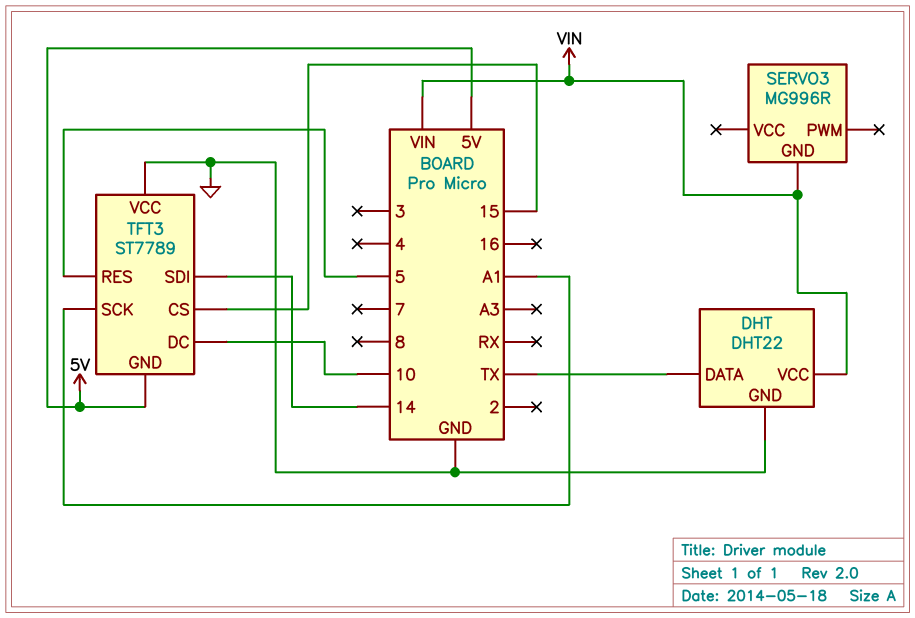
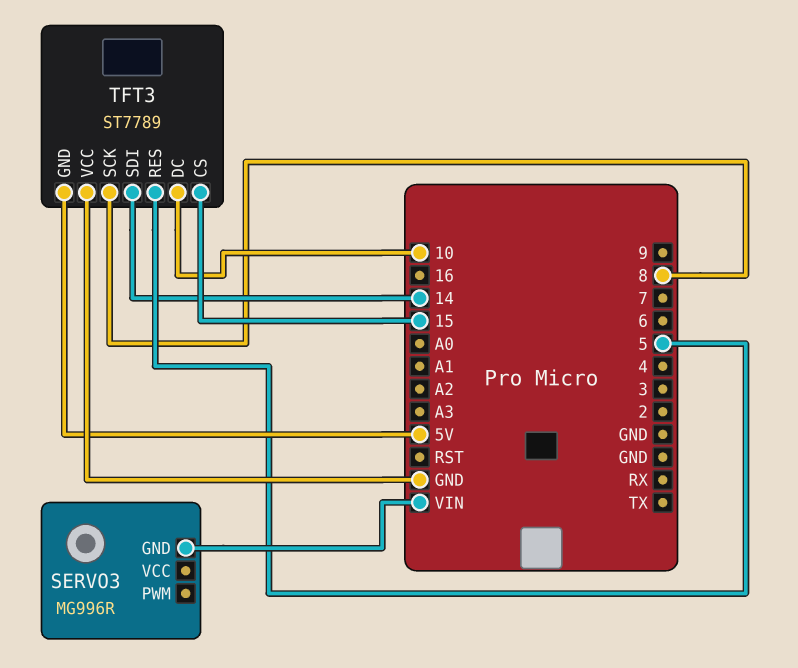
DHT: DHT22 -> none
DHT pin DATA: TX -> none
DHT pin GND: GND -> none
DHT pin VCC: VIN -> none
TFT3 pin SCK: A1 -> 8

